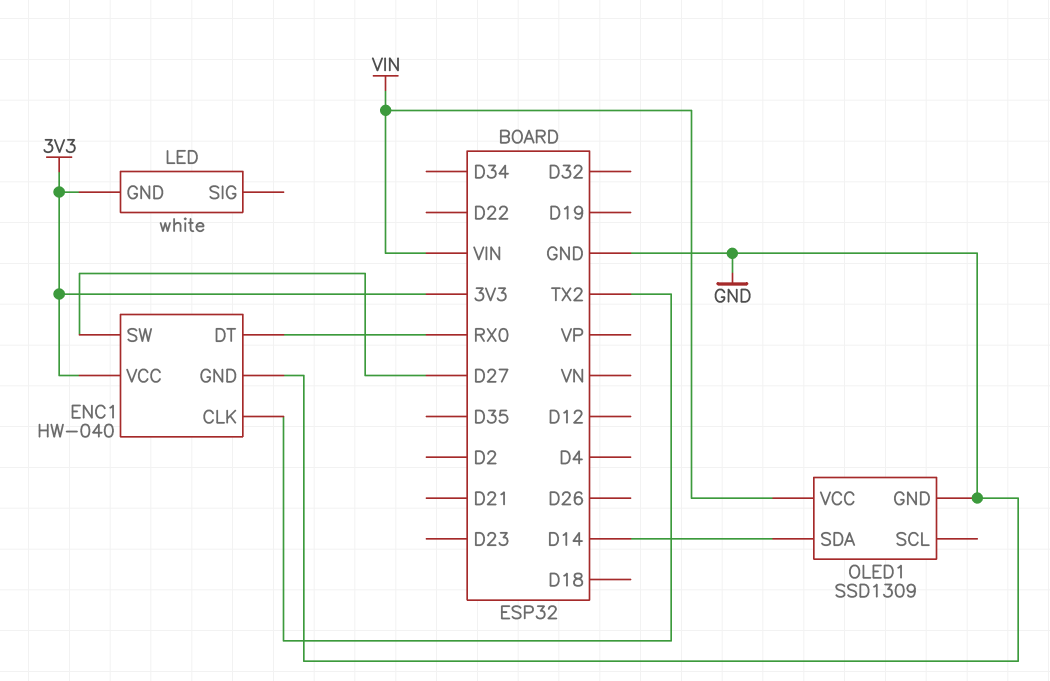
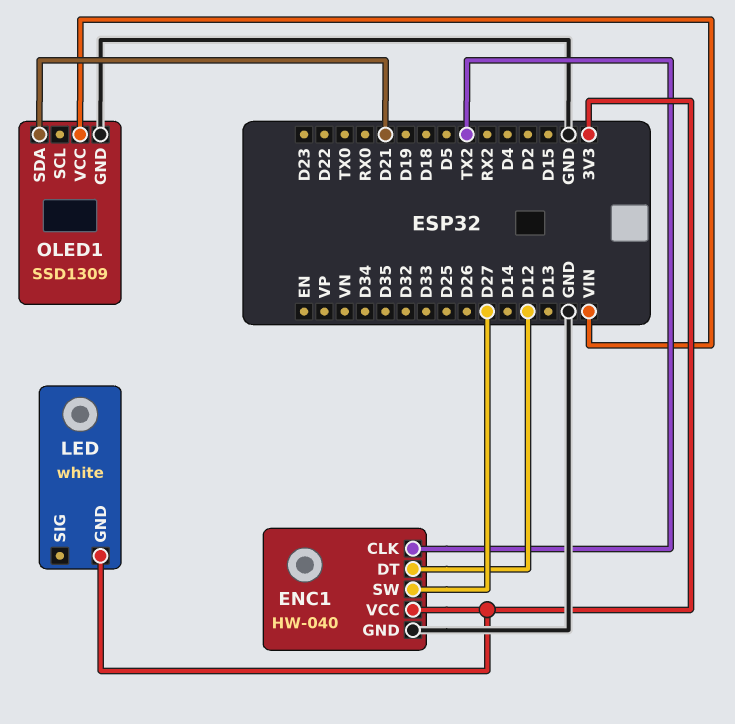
ENC1 pin DT: RX0 -> D12
OLED1 pin SDA: D14 -> D21

